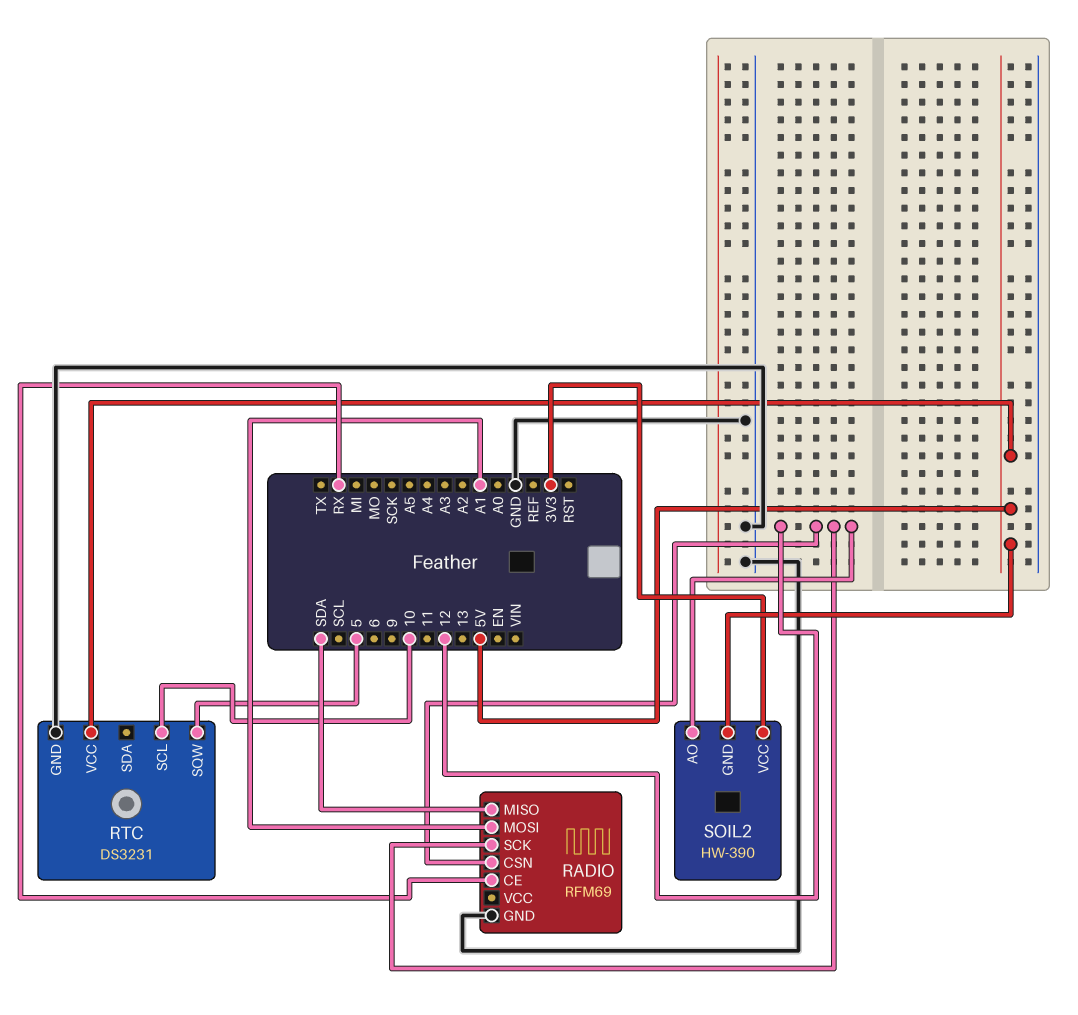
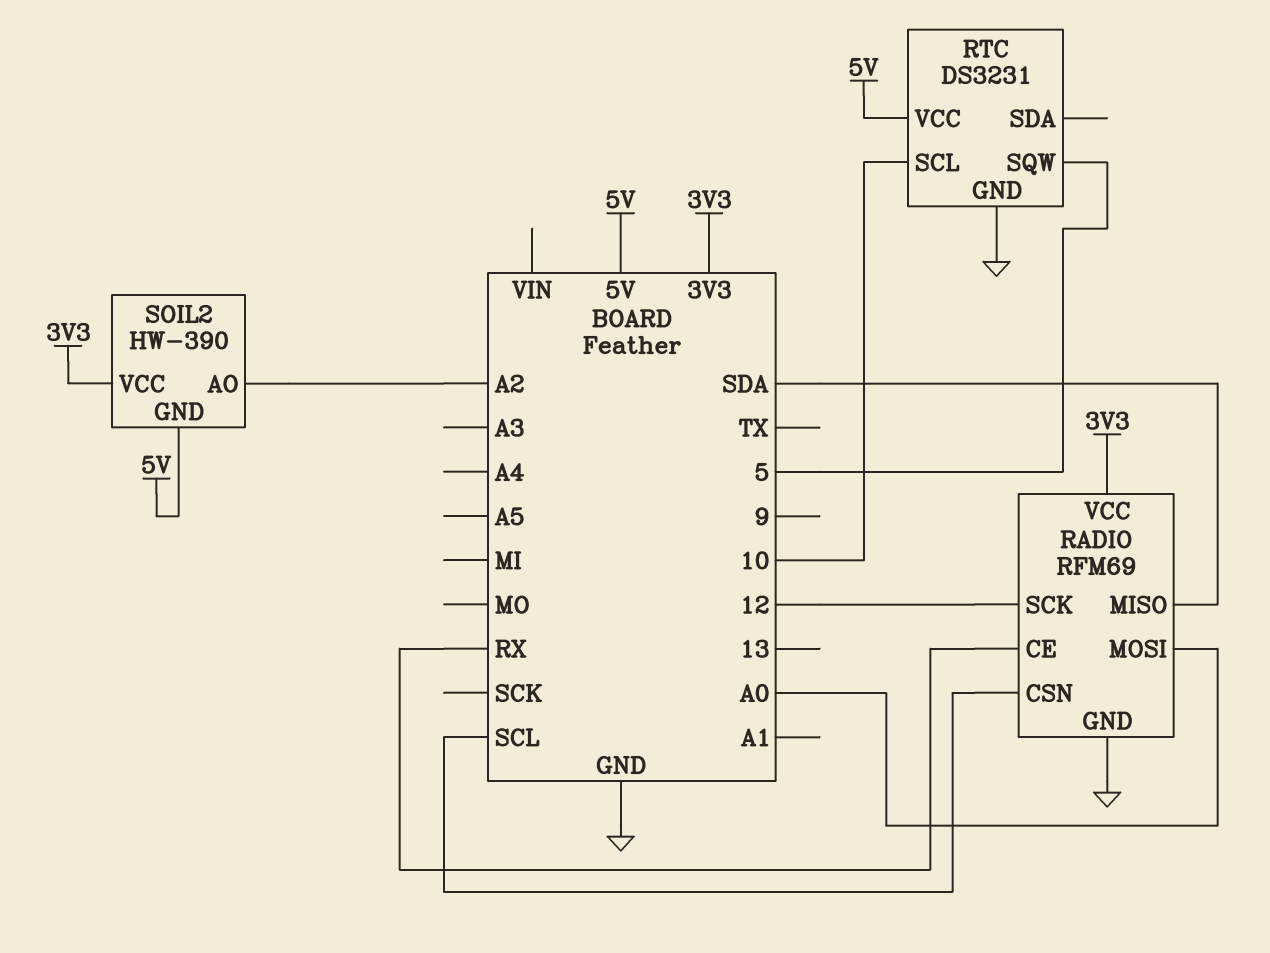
RADIO pin CSN: 12 -> SCL
RADIO pin MOSI: A1 -> A0
RADIO pin VCC: none -> 3V3
SOIL2 pin AO: 12 -> A2

